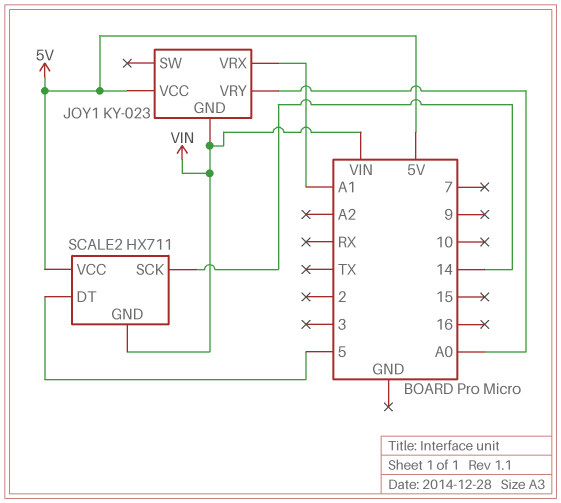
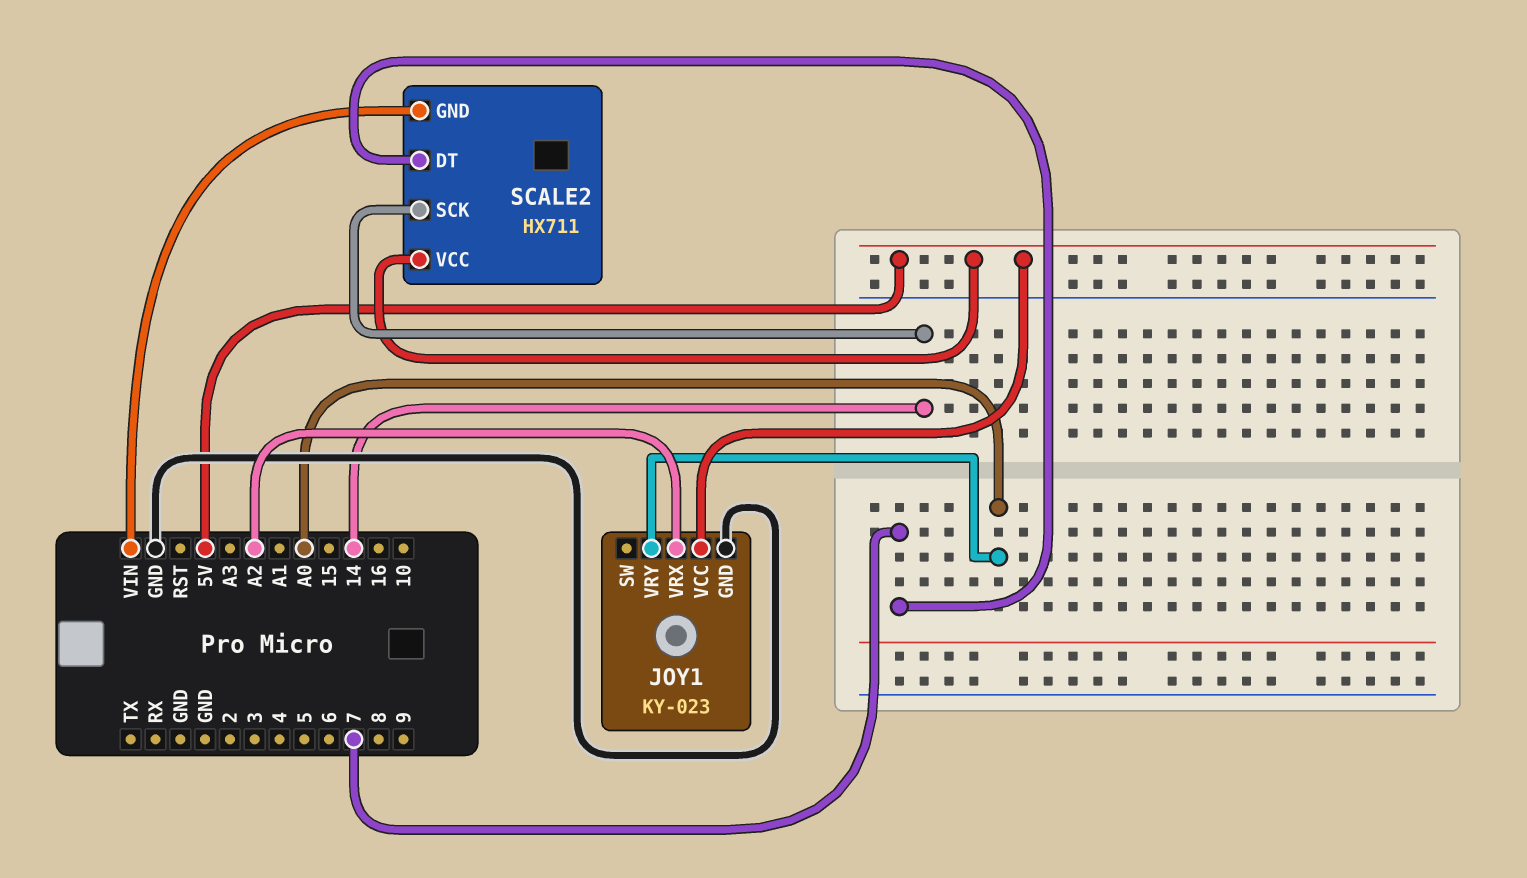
JOY1 pin GND: VIN -> GND
JOY1 pin VRX: A1 -> A2
SCALE2 pin DT: 5 -> 7

